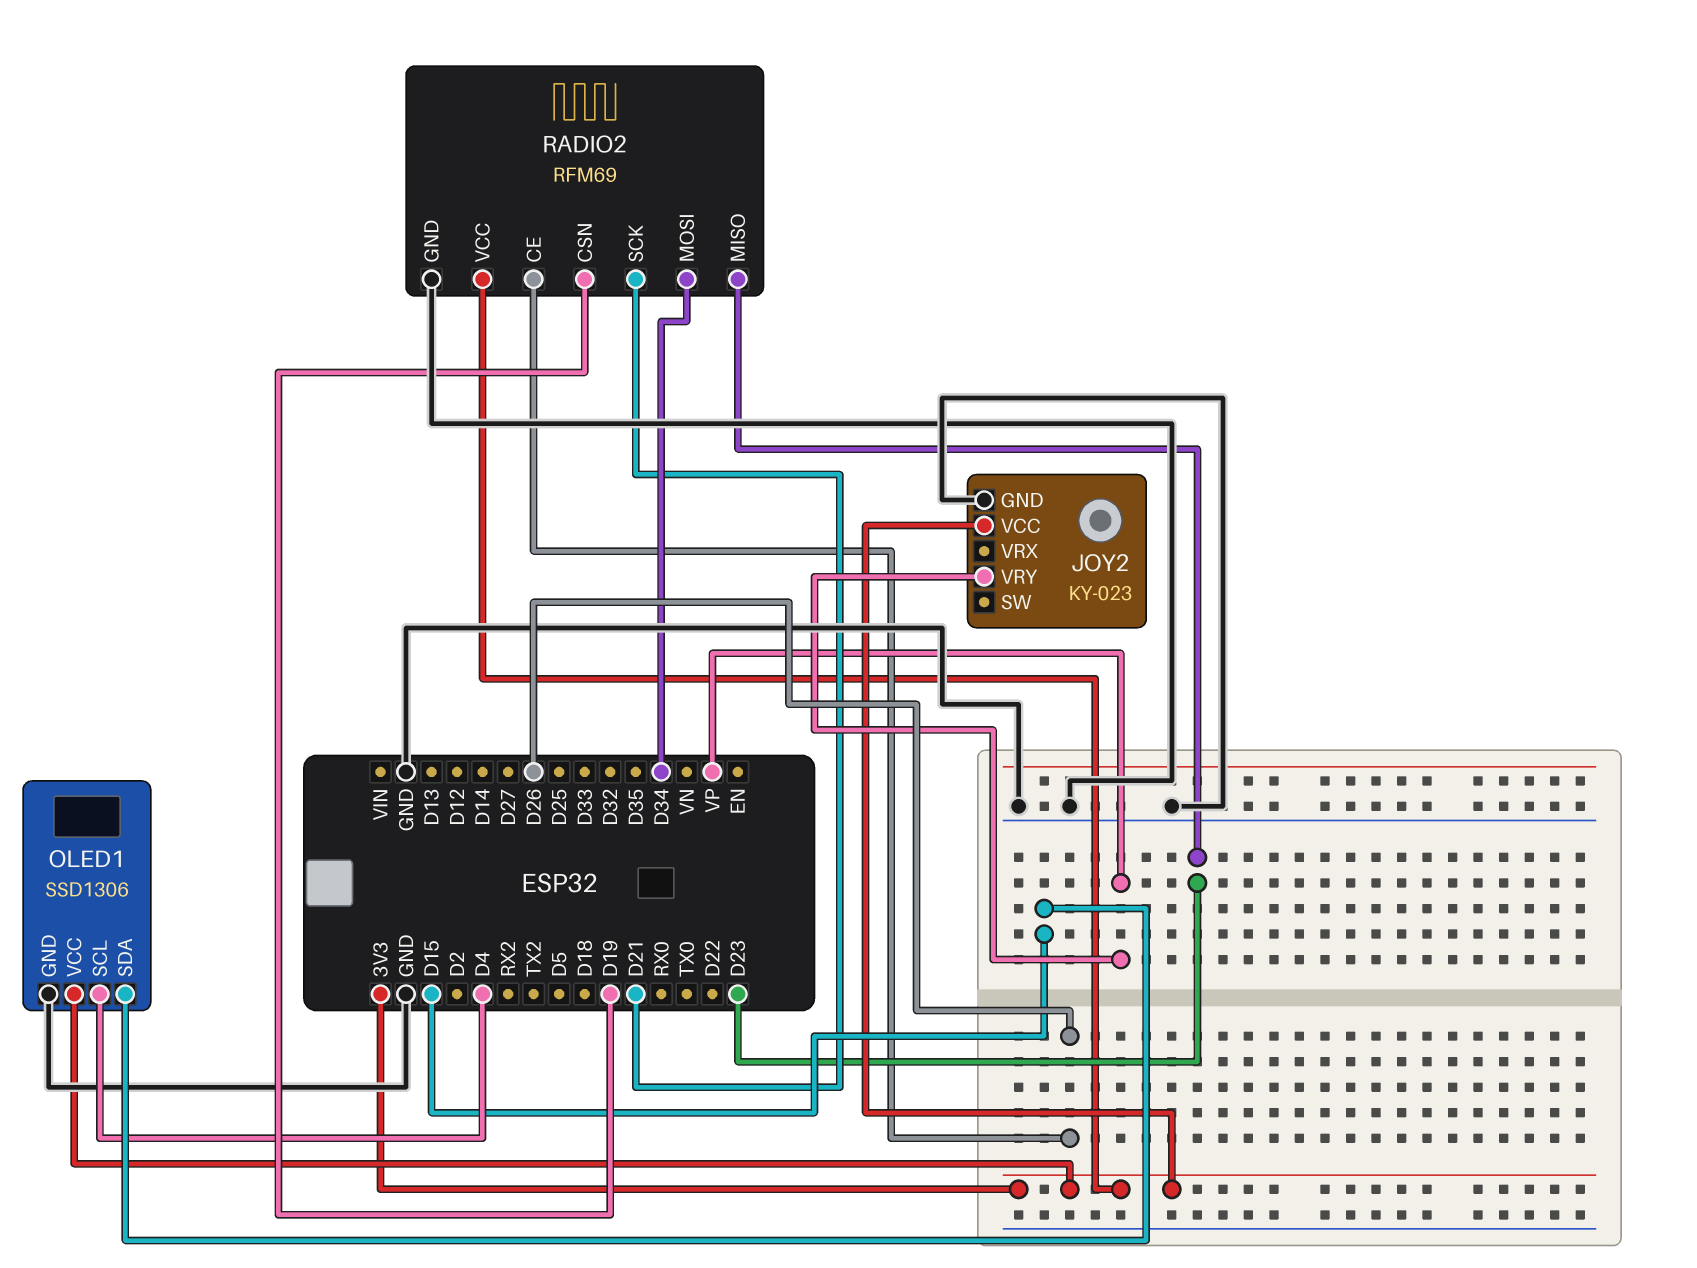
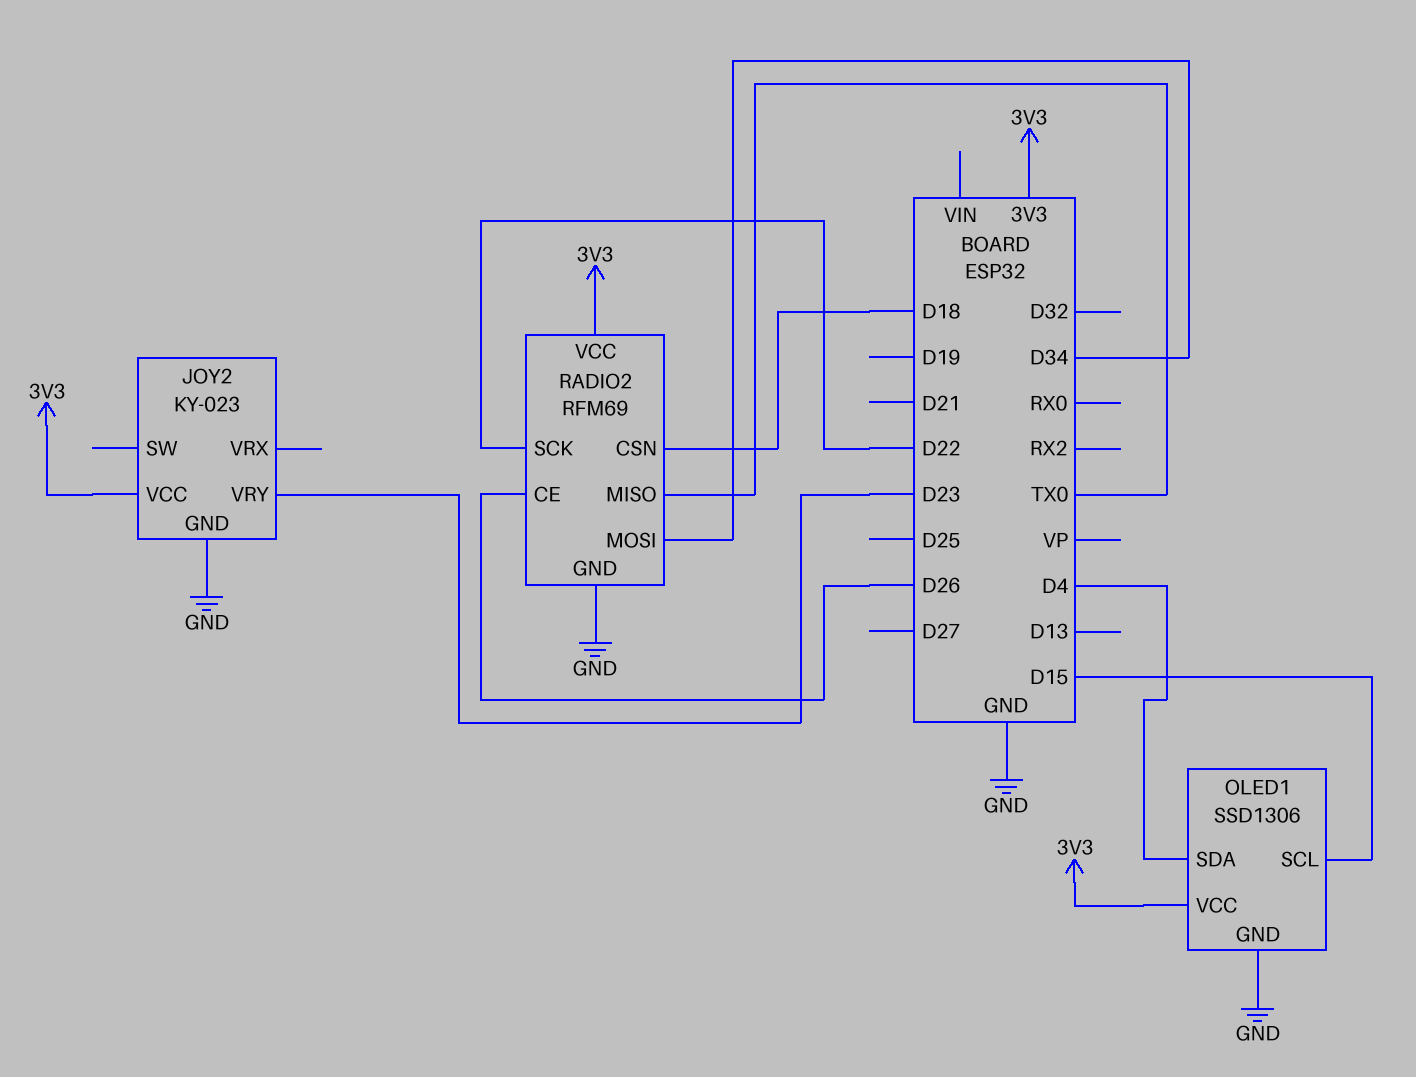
JOY2 pin VRY: VP -> D23
OLED1 pin SCL: D4 -> D15
OLED1 pin SDA: D15 -> D4
RADIO2 pin CSN: D19 -> D18
RADIO2 pin MISO: D23 -> TX0
RADIO2 pin SCK: D21 -> D22

